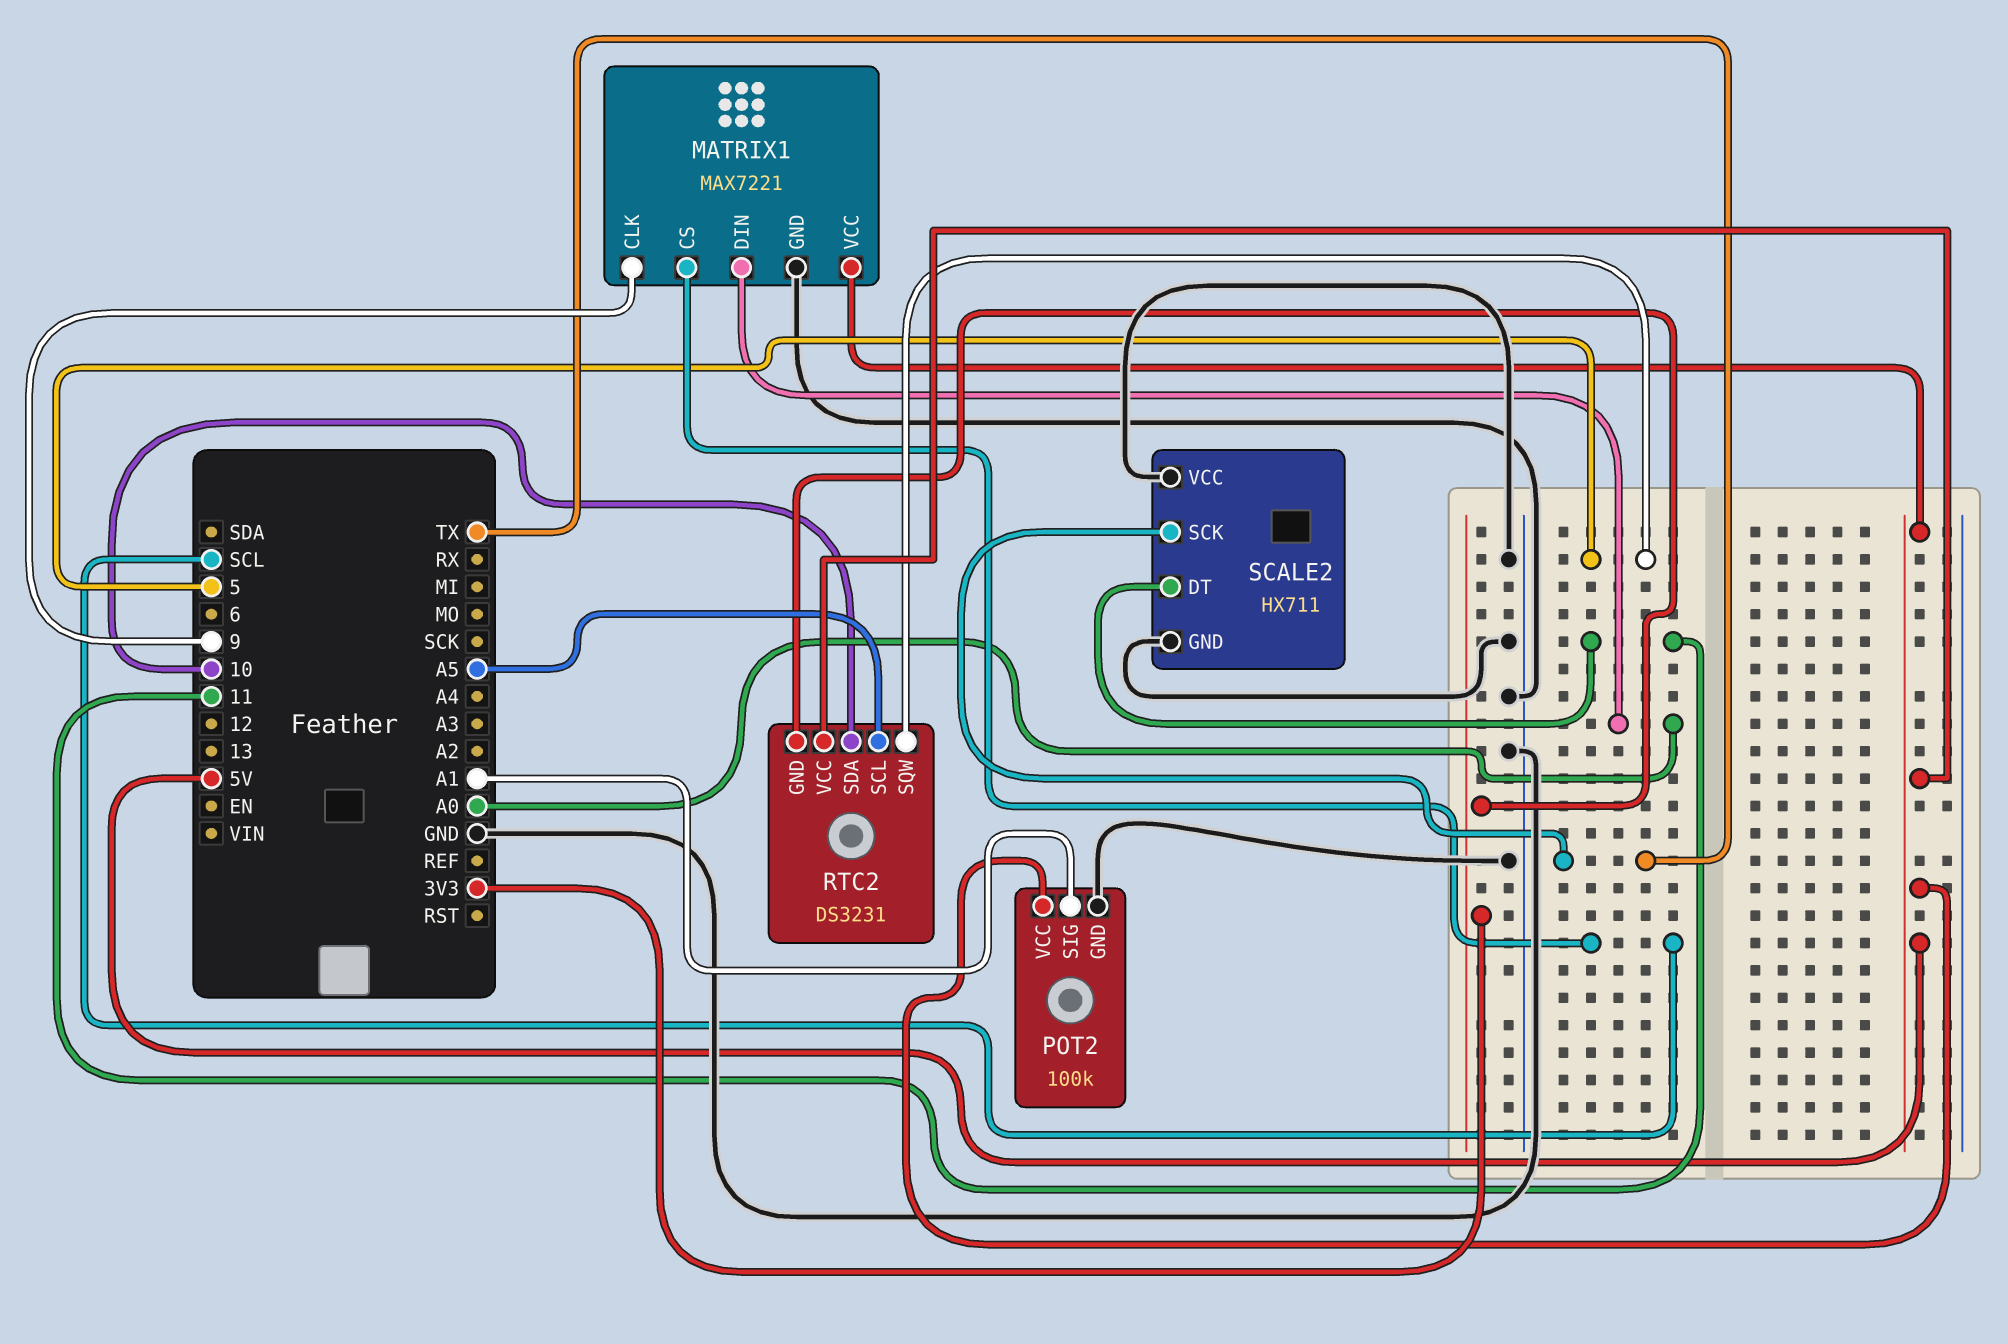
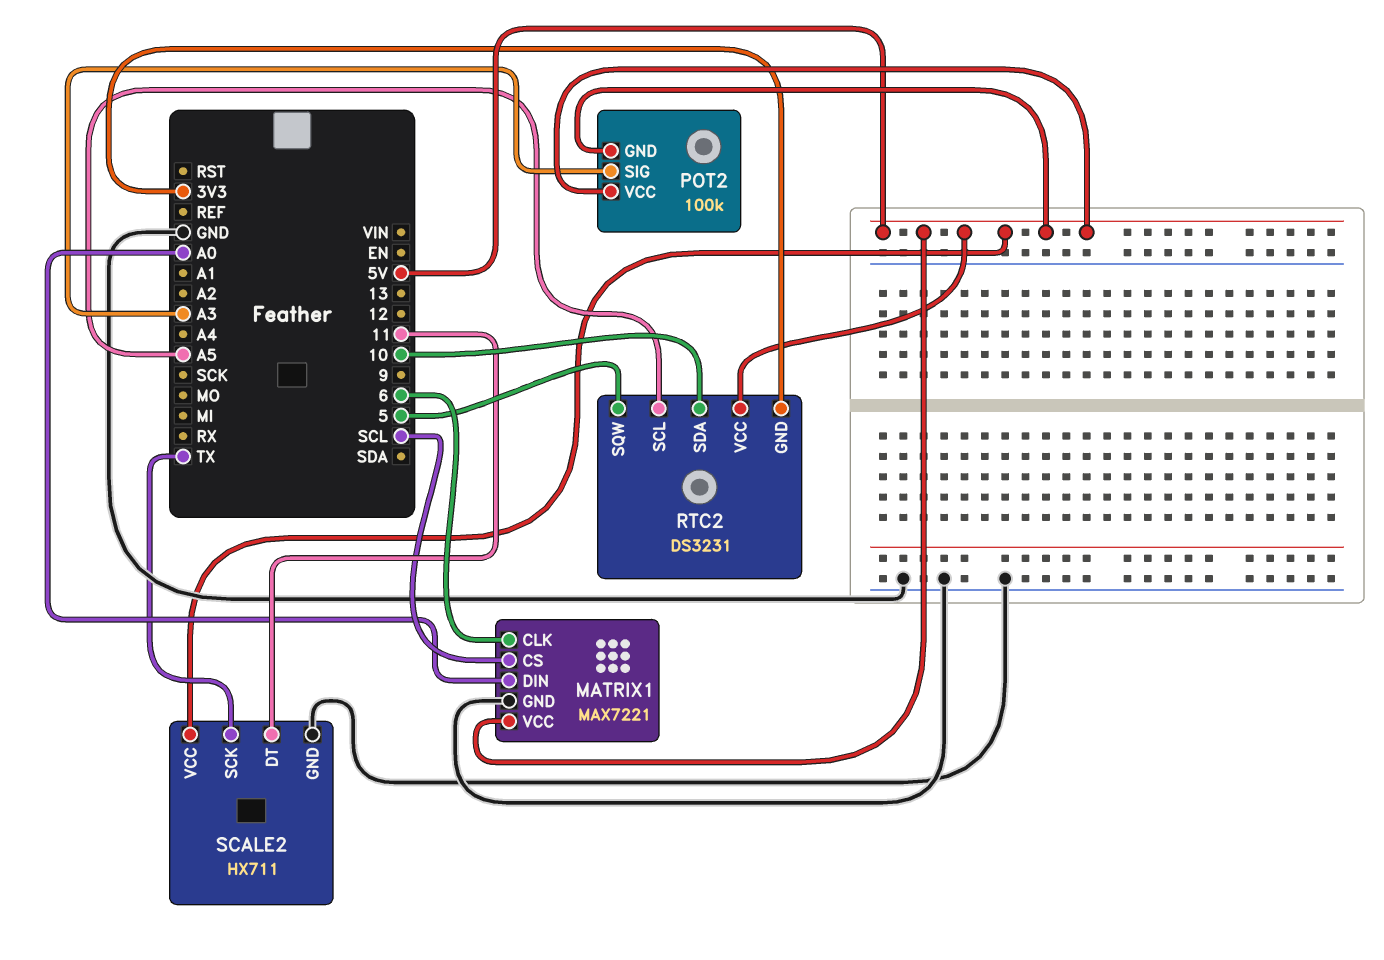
MATRIX1 pin CLK: 9 -> 6
POT2 pin GND: GND -> 5V
POT2 pin SIG: A1 -> A3
SCALE2 pin VCC: GND -> 5V

